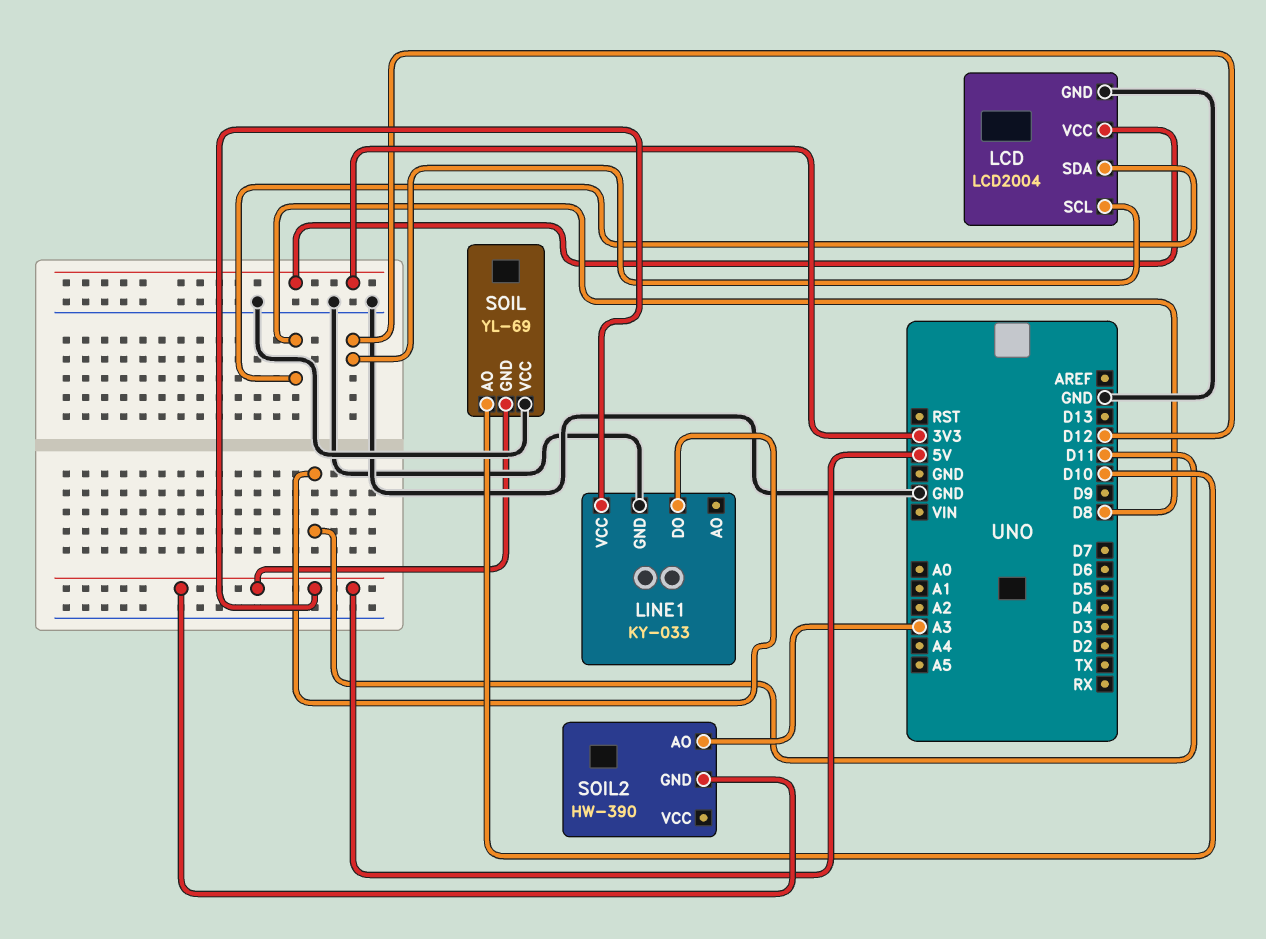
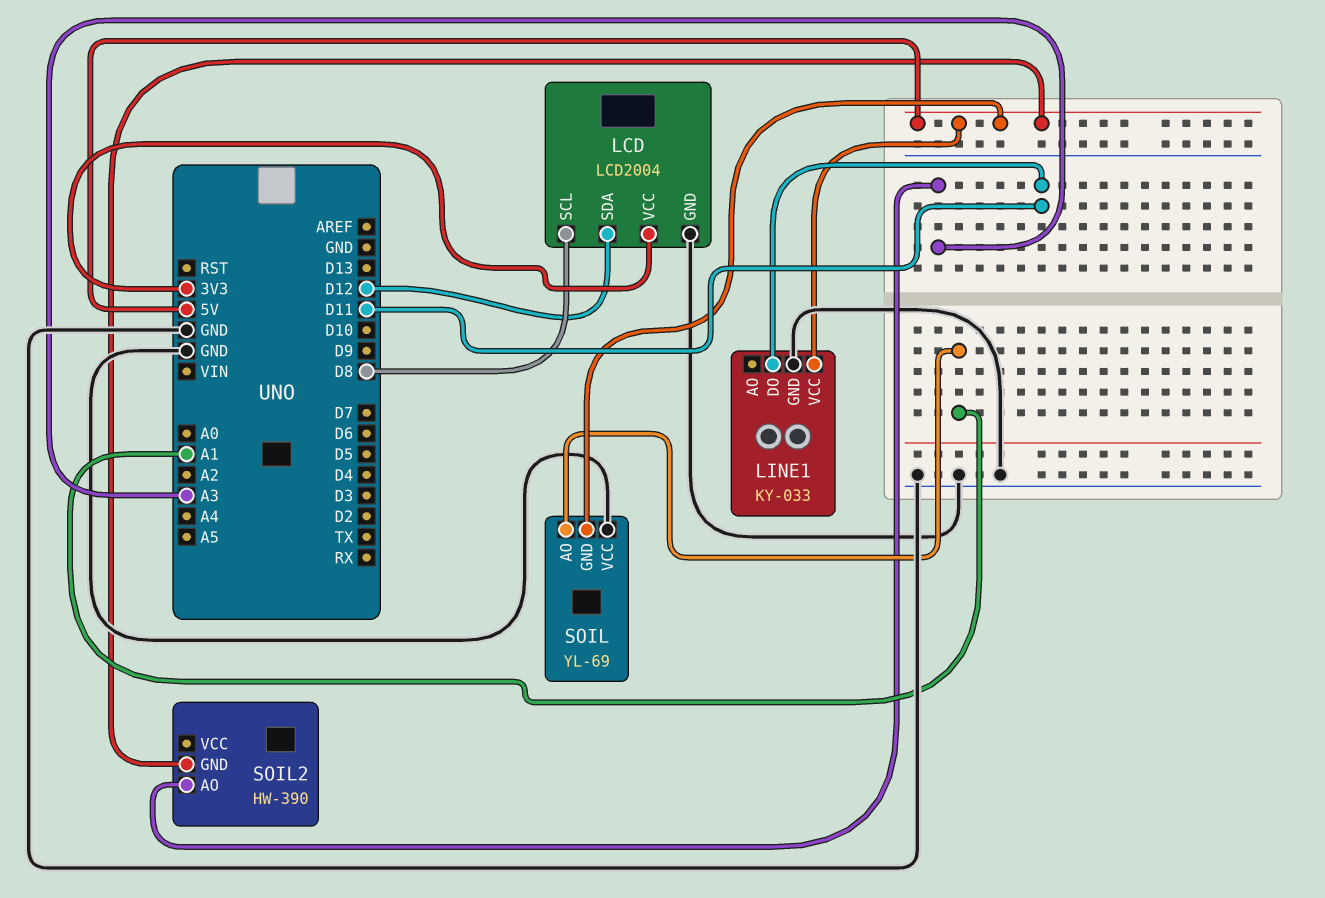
LCD pin SCL: D12 -> D8
LCD pin SDA: D8 -> D12
SOIL pin AO: D10 -> A1

